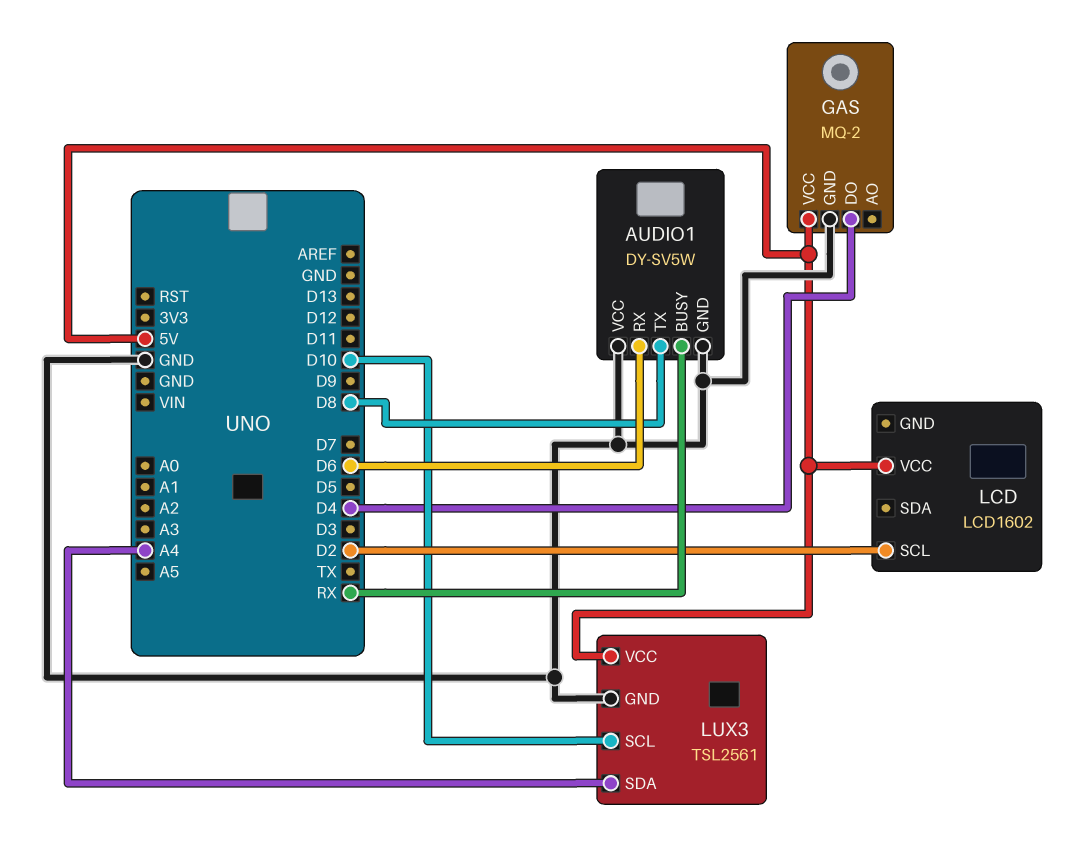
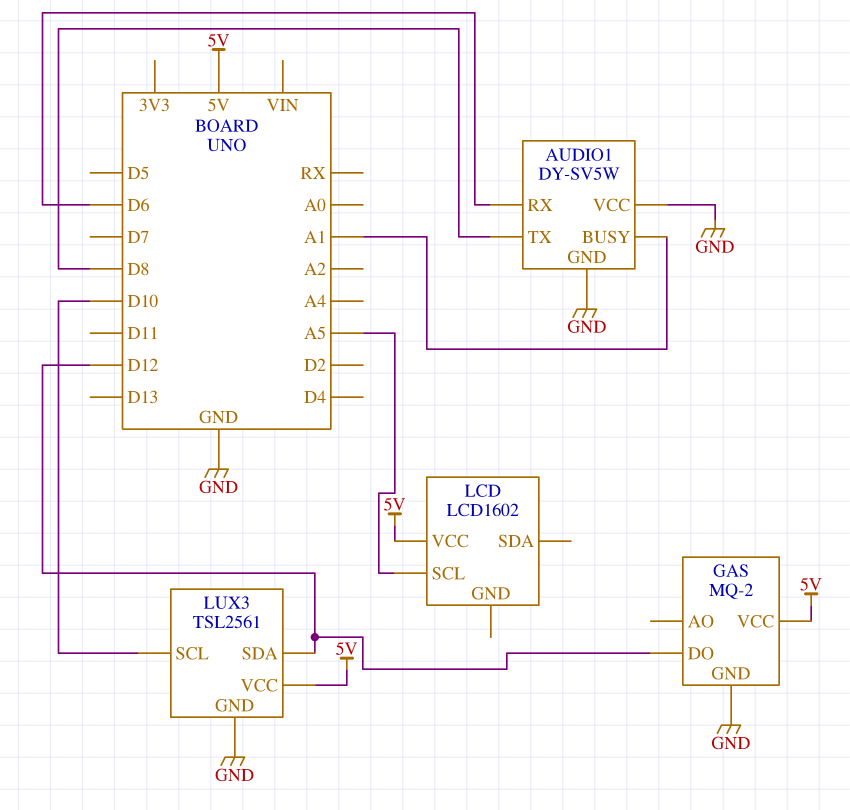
AUDIO1 pin BUSY: RX -> A1
GAS pin DO: D4 -> D12
LCD pin SCL: D2 -> A5
LUX3 pin SDA: A4 -> D12

